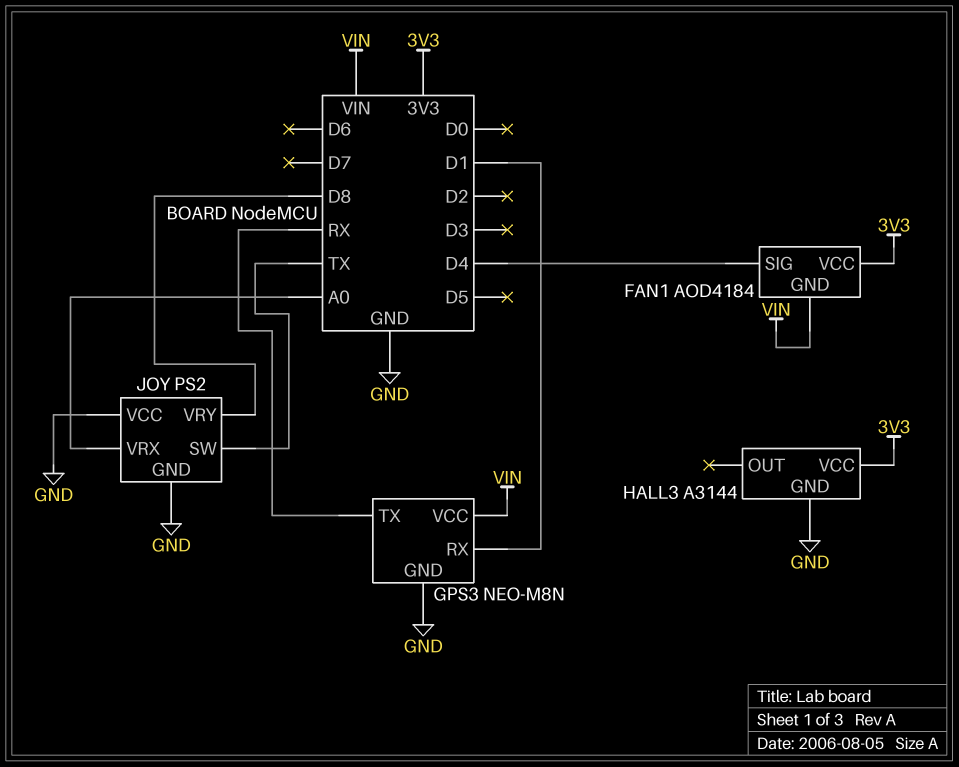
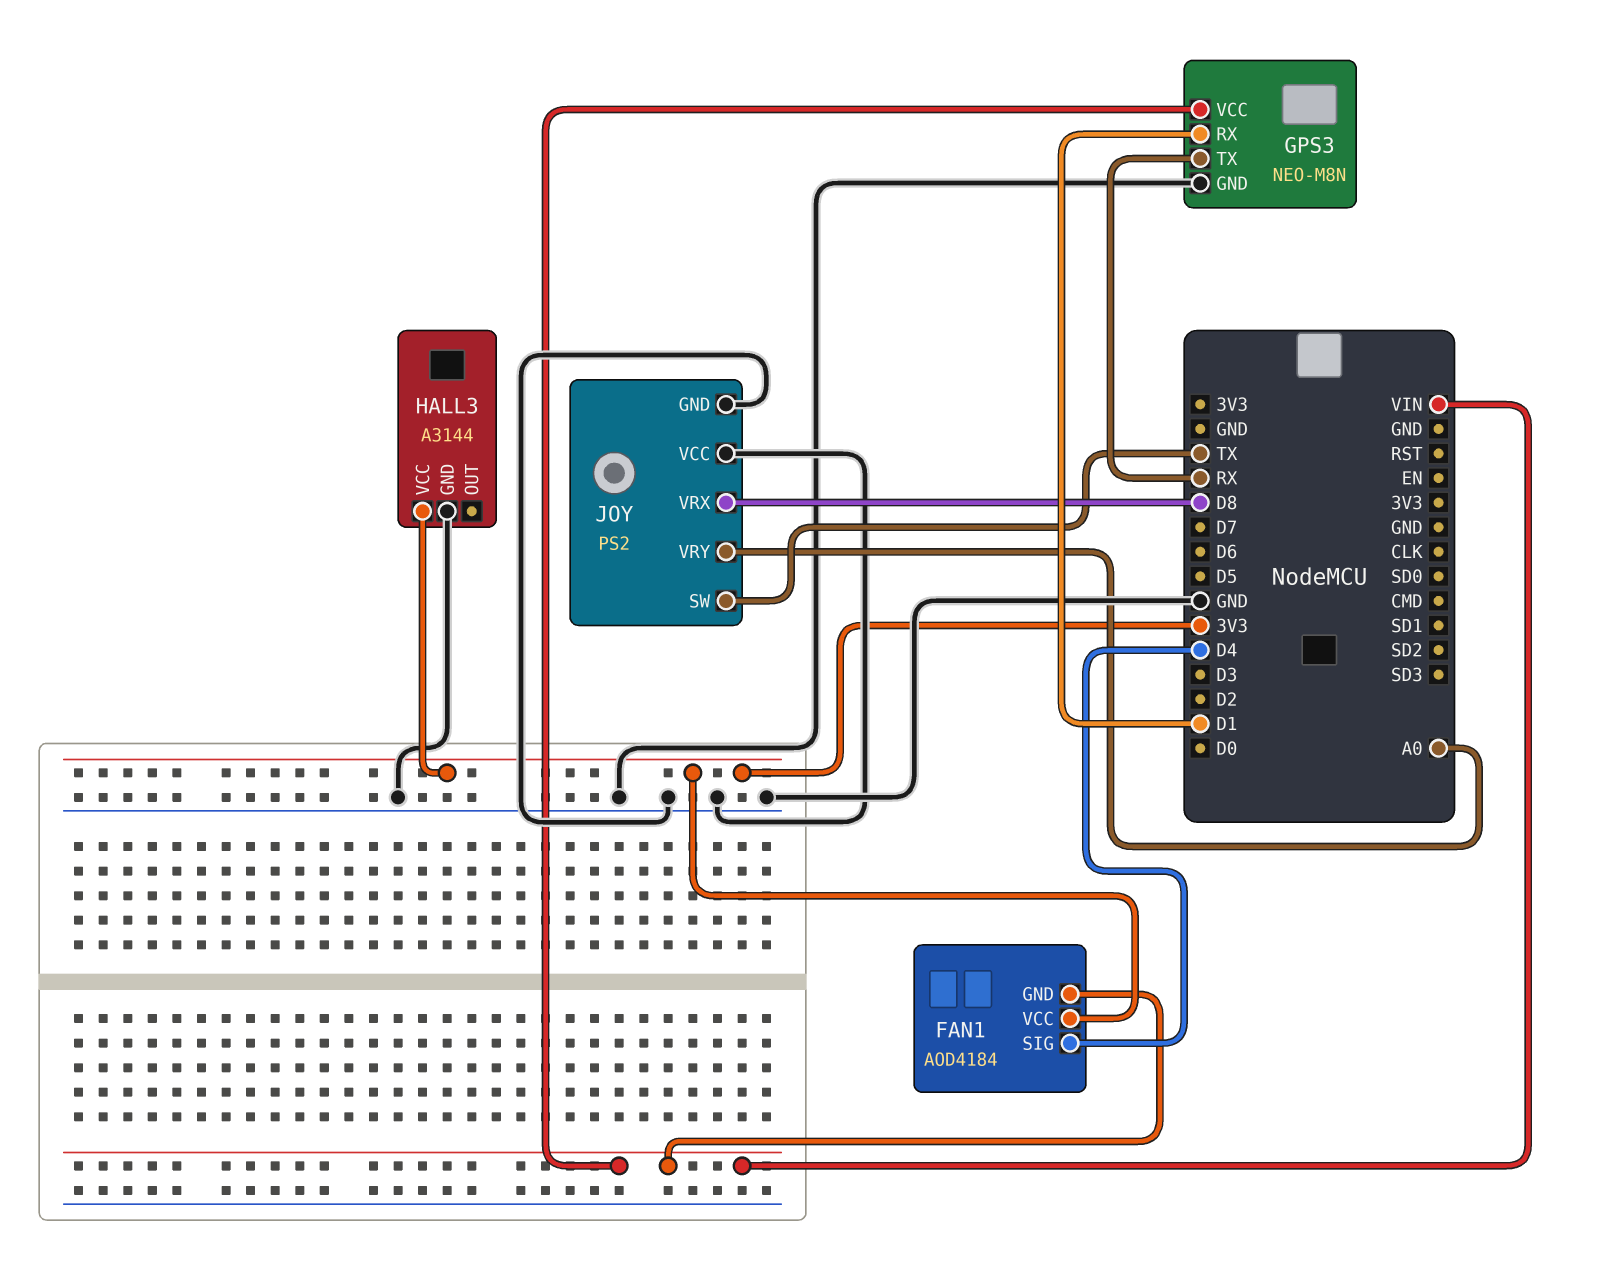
JOY pin VRX: A0 -> D8
JOY pin VRY: D8 -> A0

